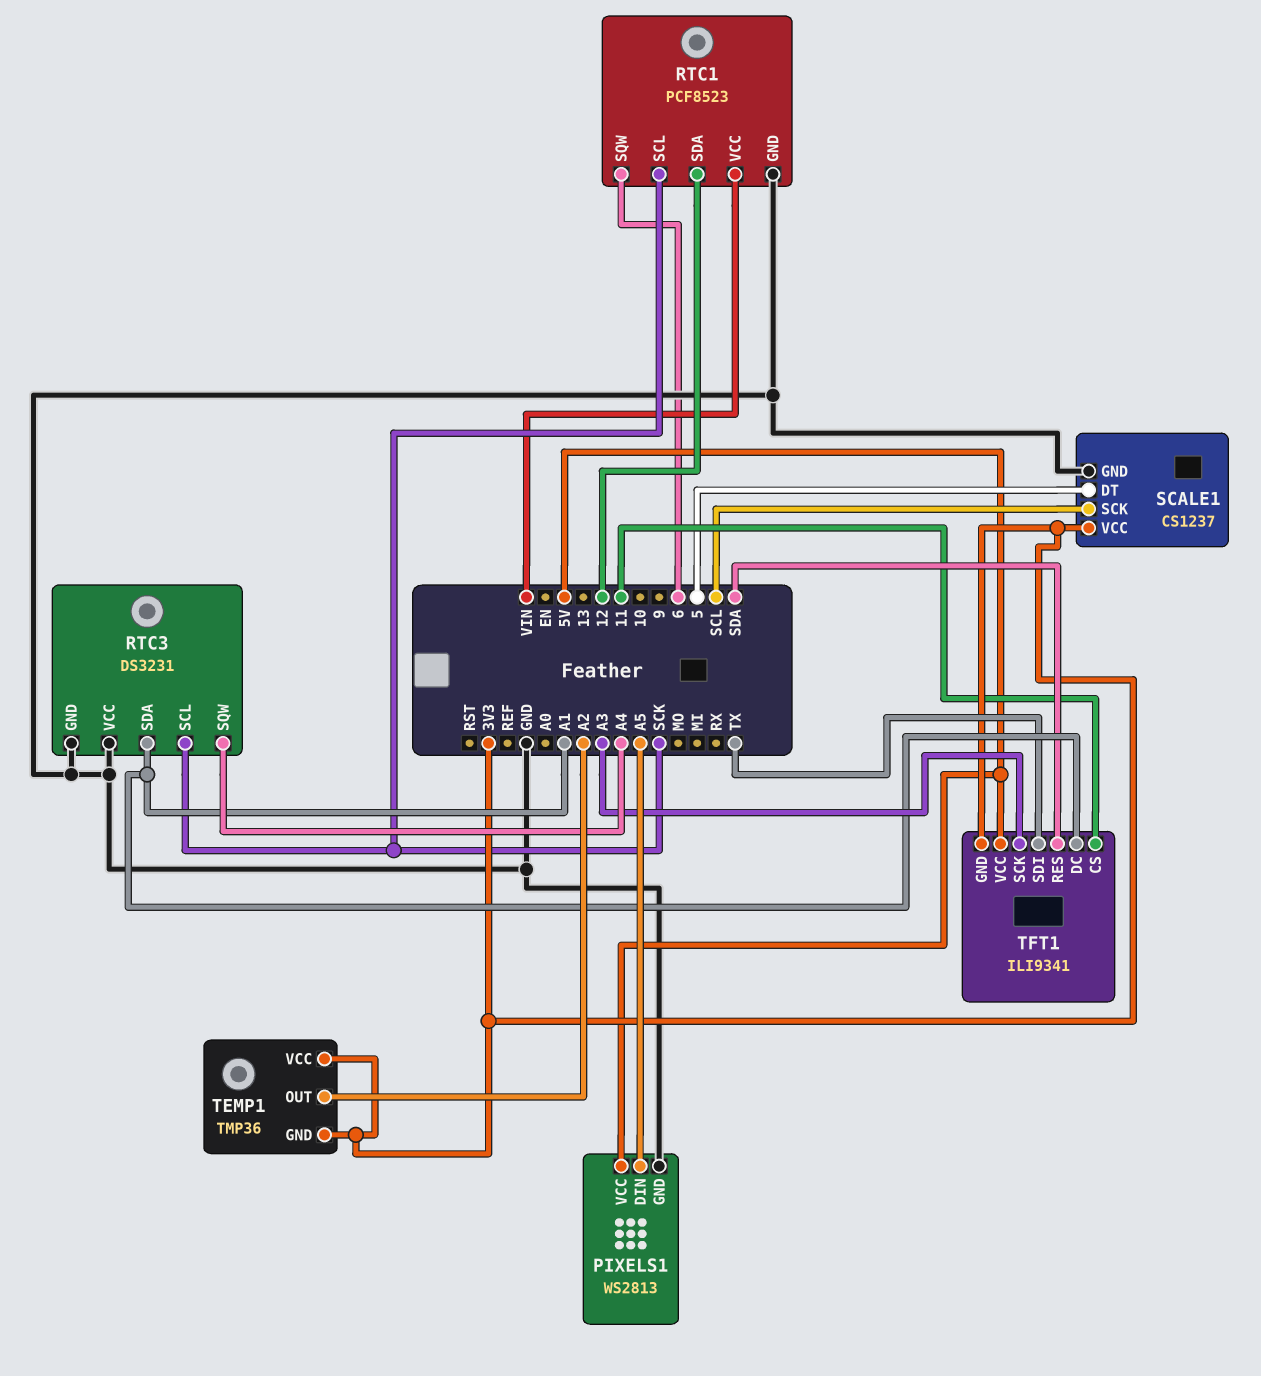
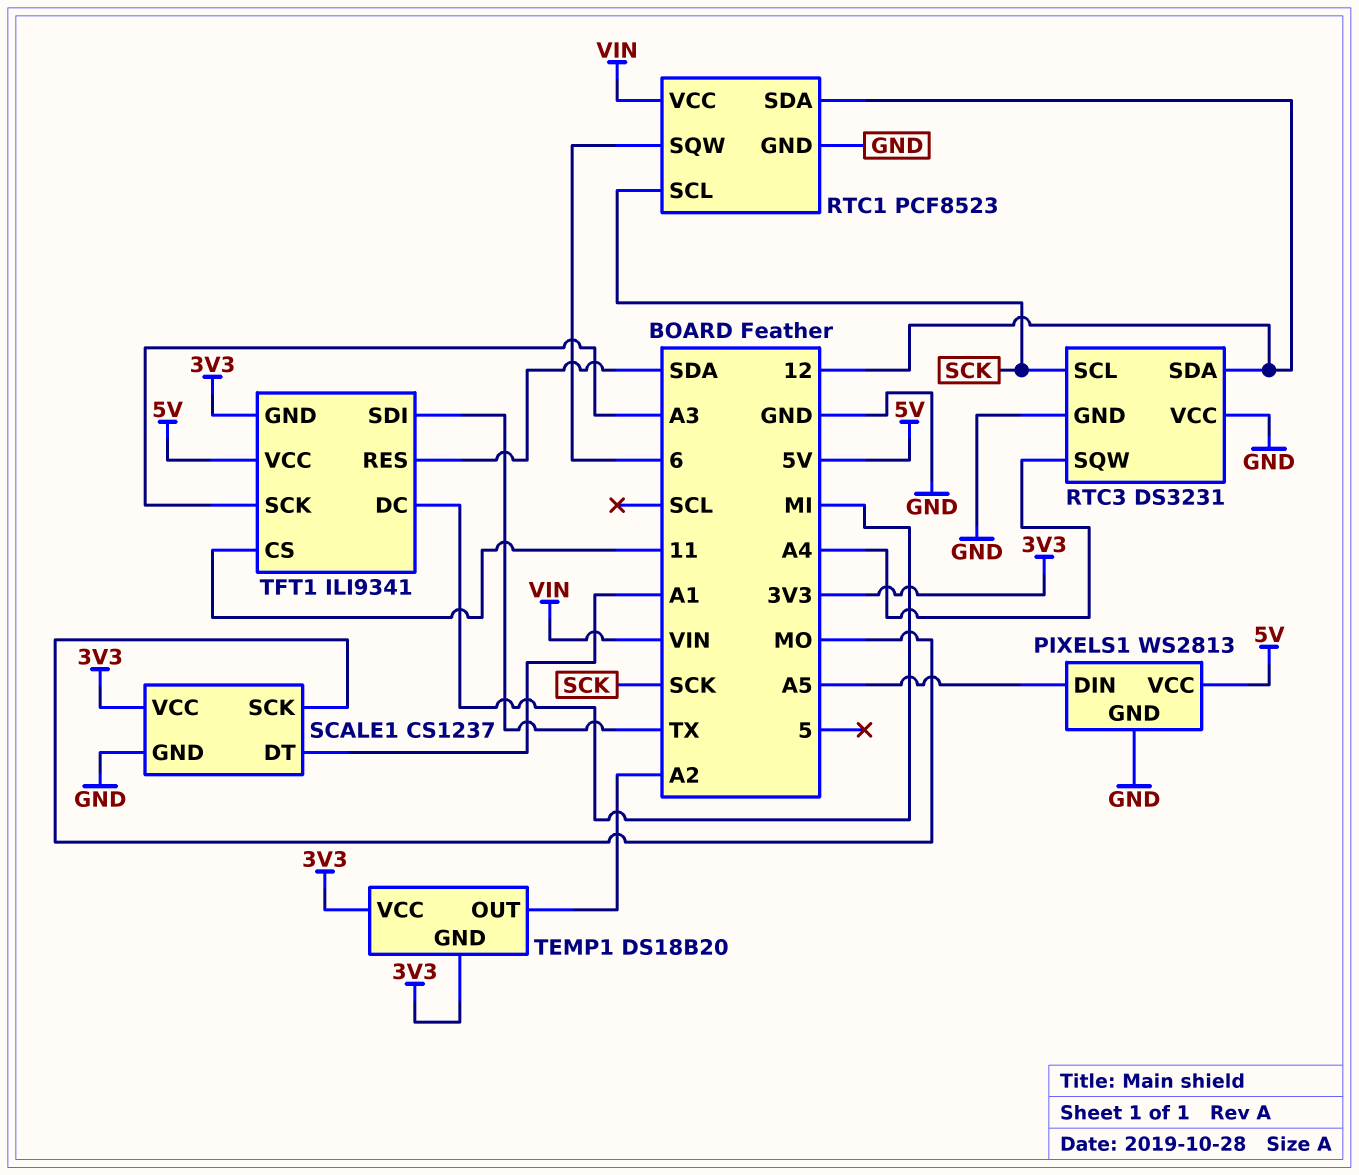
RTC3 pin SDA: A1 -> 12
SCALE1 pin DT: 5 -> A1
SCALE1 pin SCK: SCL -> MO
TEMP1: TMP36 -> DS18B20
TFT1 pin DC: A1 -> MI

